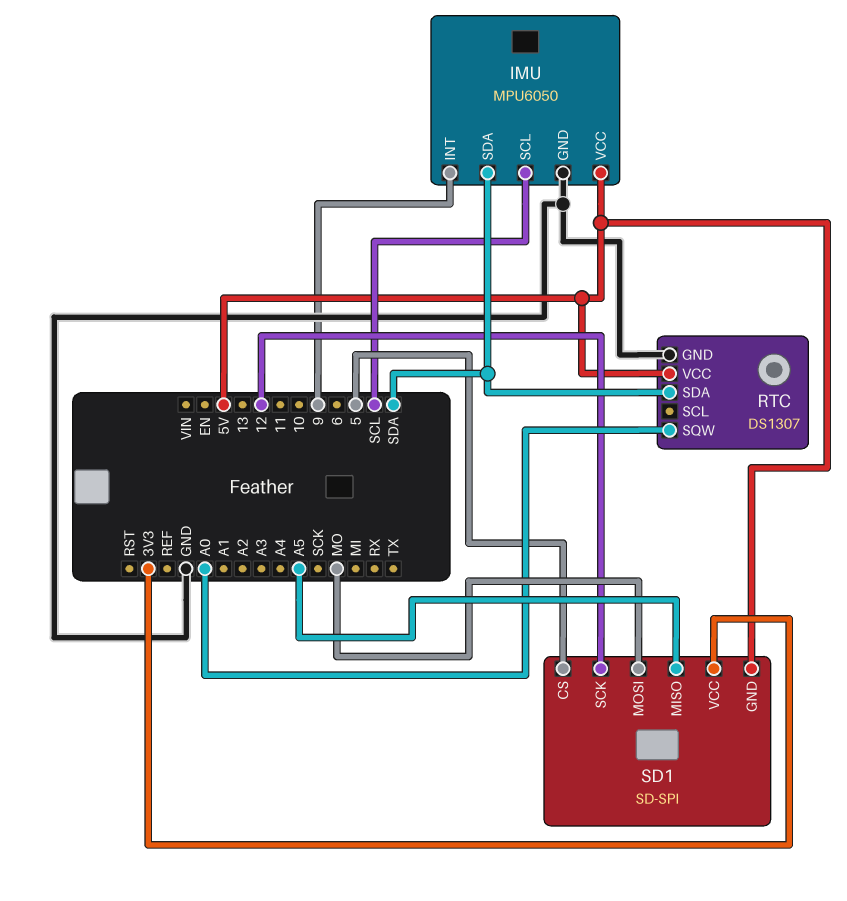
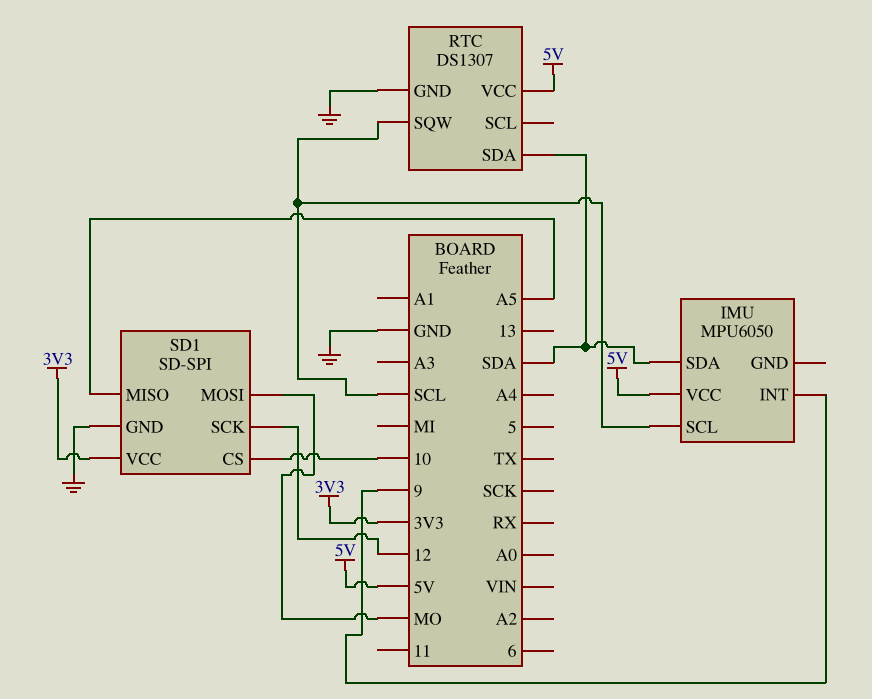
IMU pin GND: GND -> none
RTC pin SQW: A0 -> SCL
SD1 pin CS: 5 -> 10
SD1 pin GND: 5V -> GND

